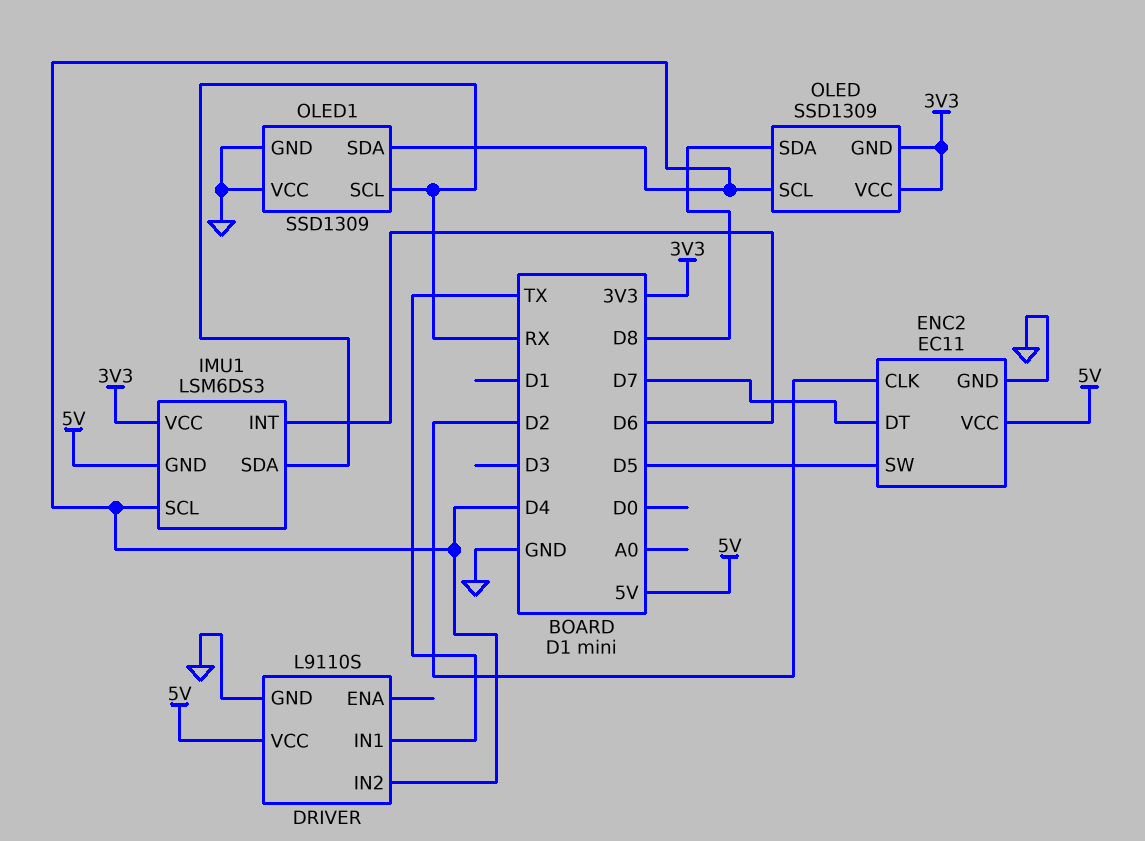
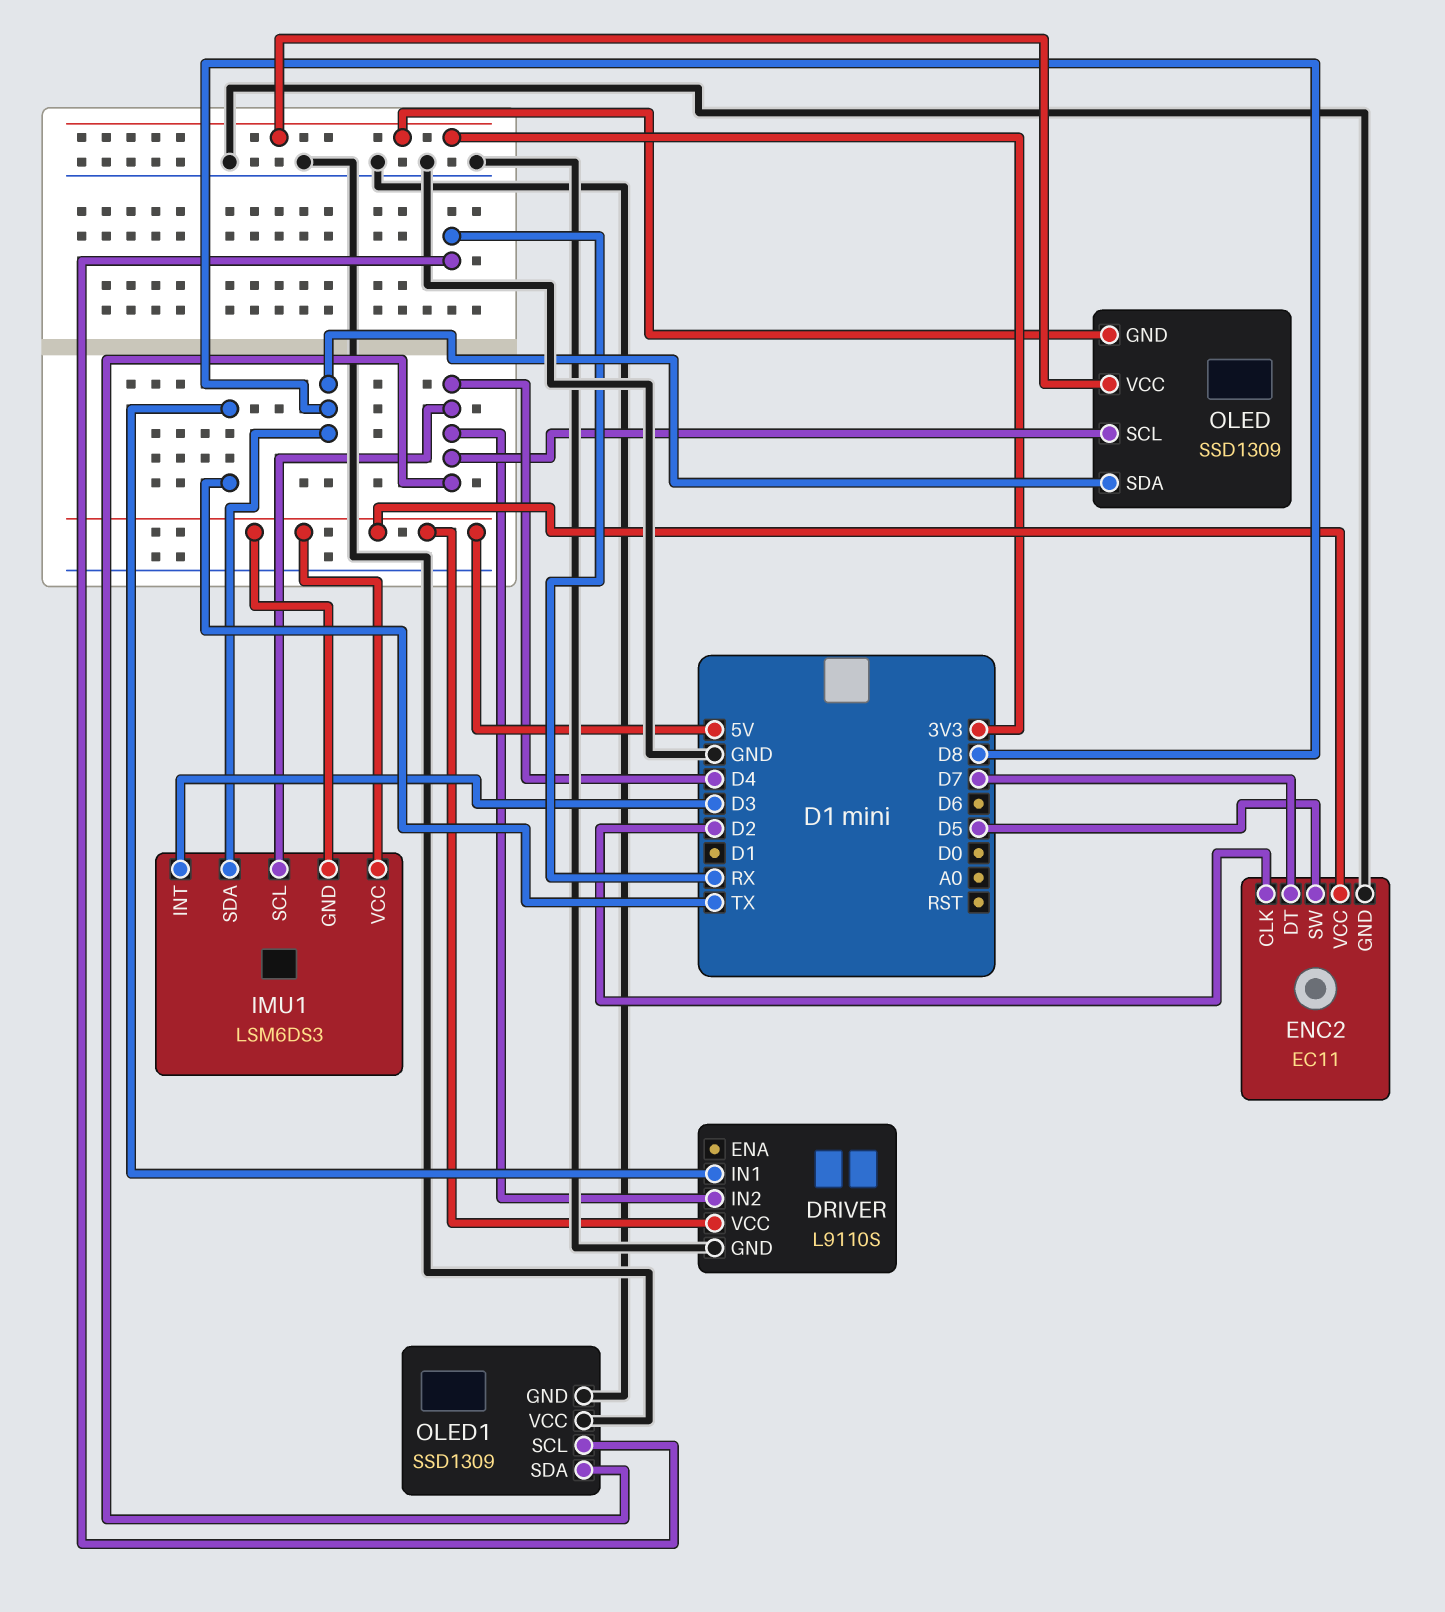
IMU1 pin INT: D6 -> D3
IMU1 pin SDA: RX -> D8
IMU1 pin VCC: 3V3 -> 5V

